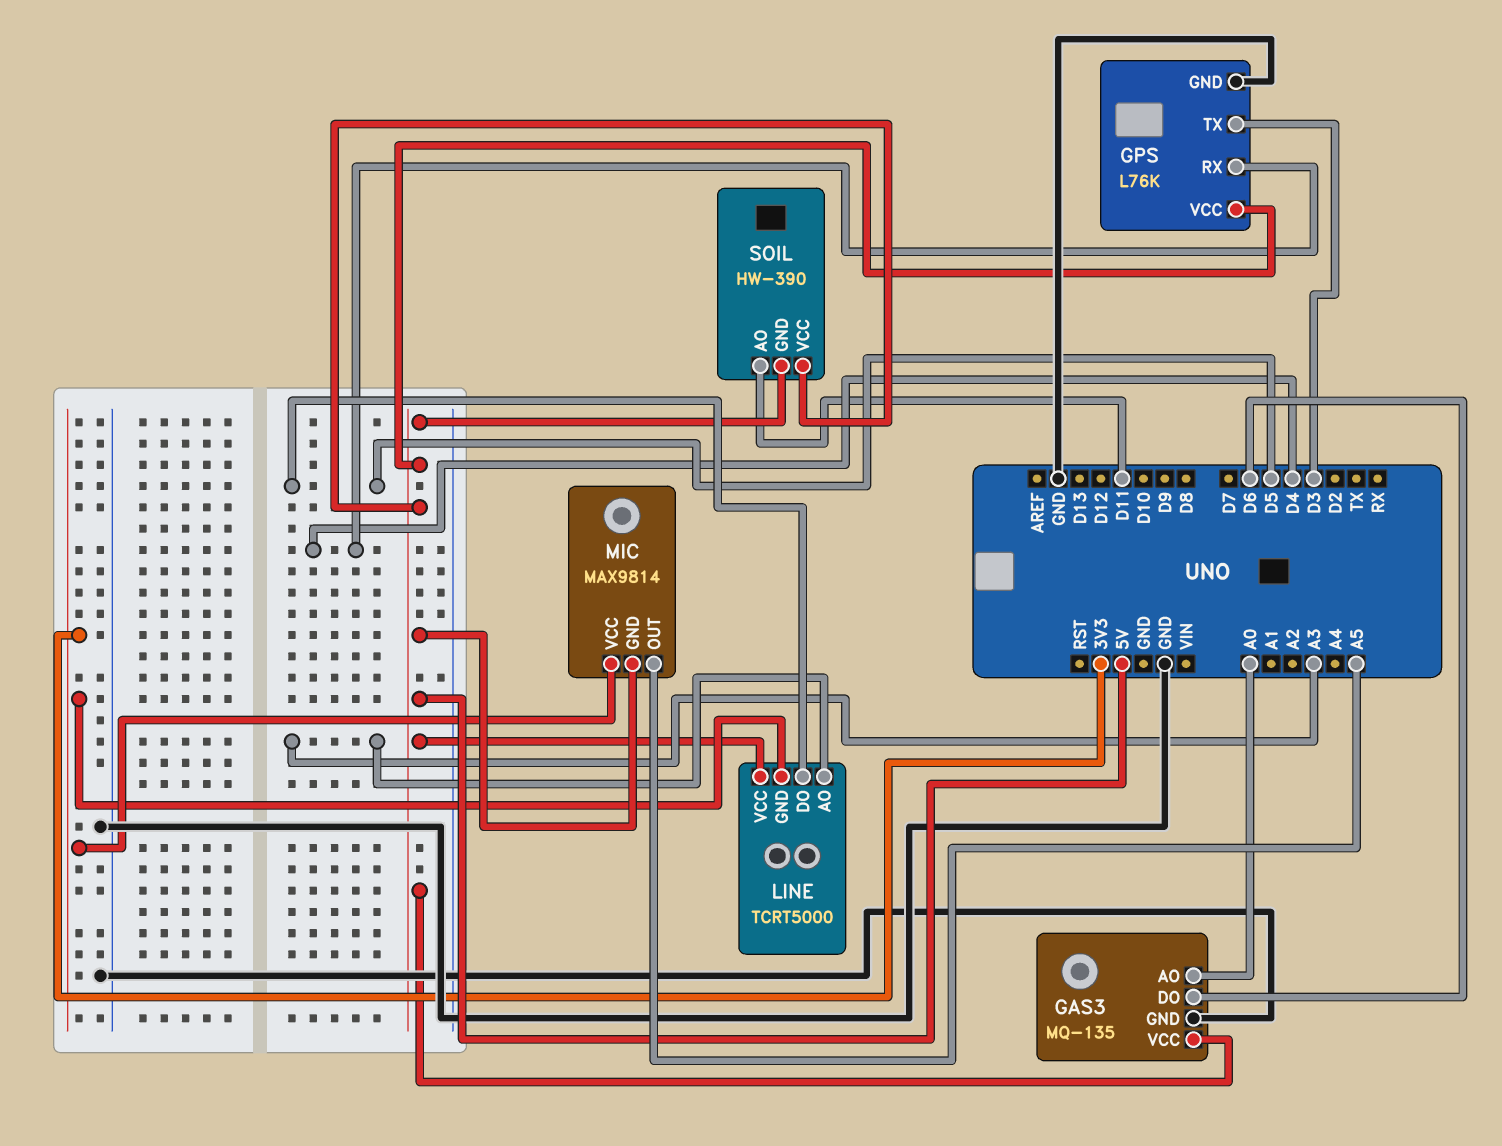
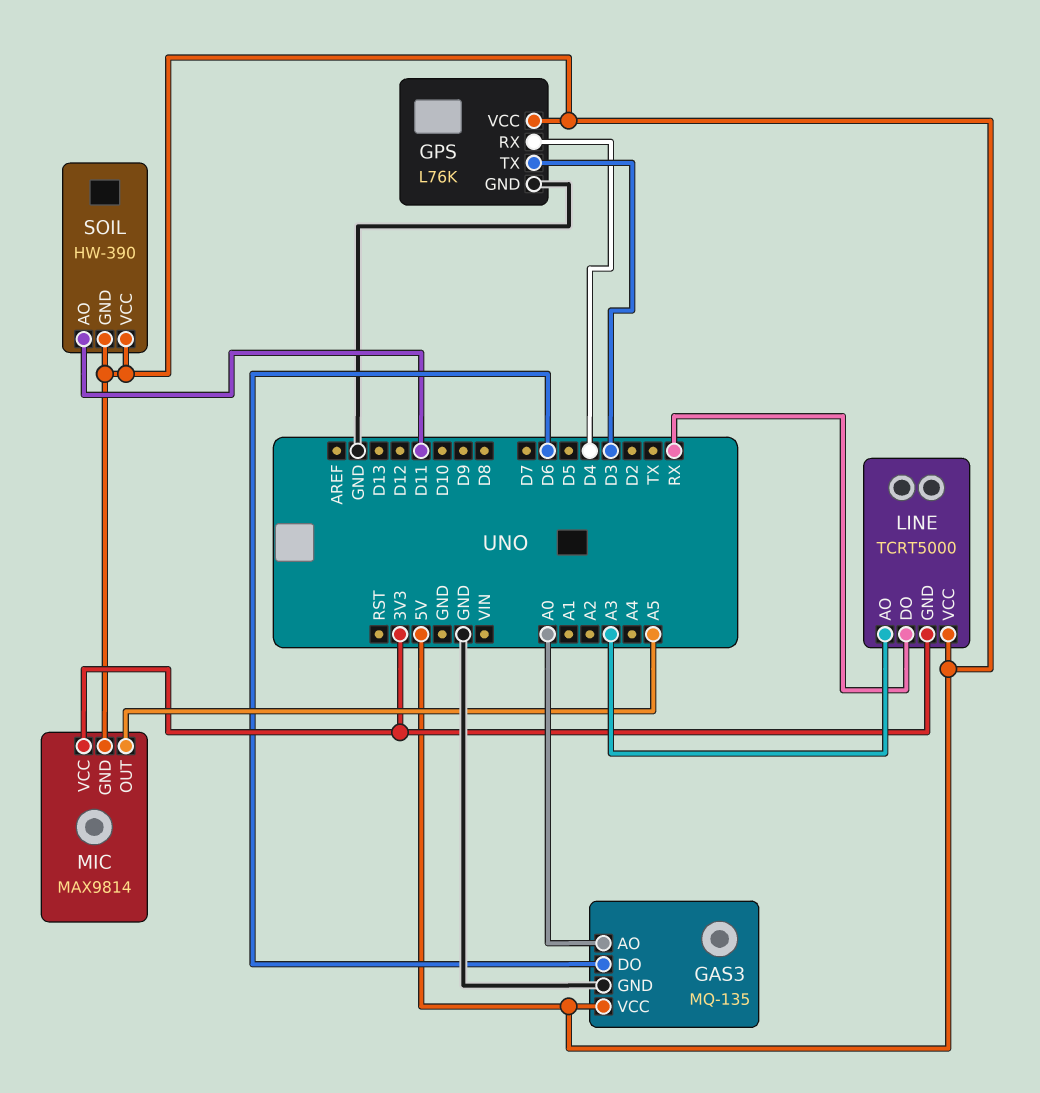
LINE pin DO: D5 -> RX

